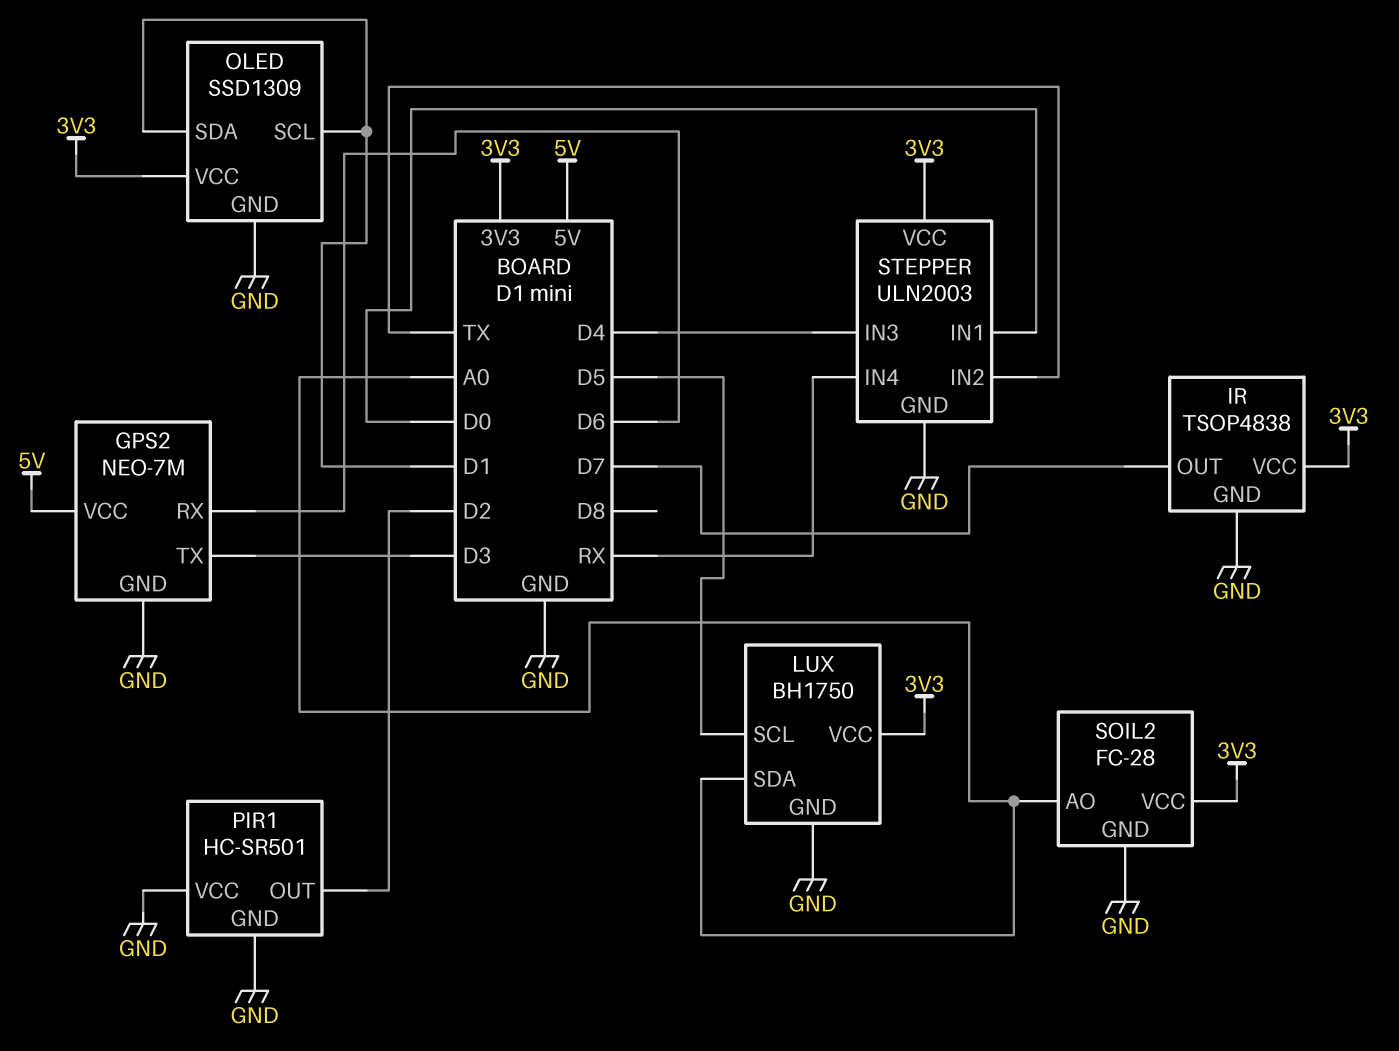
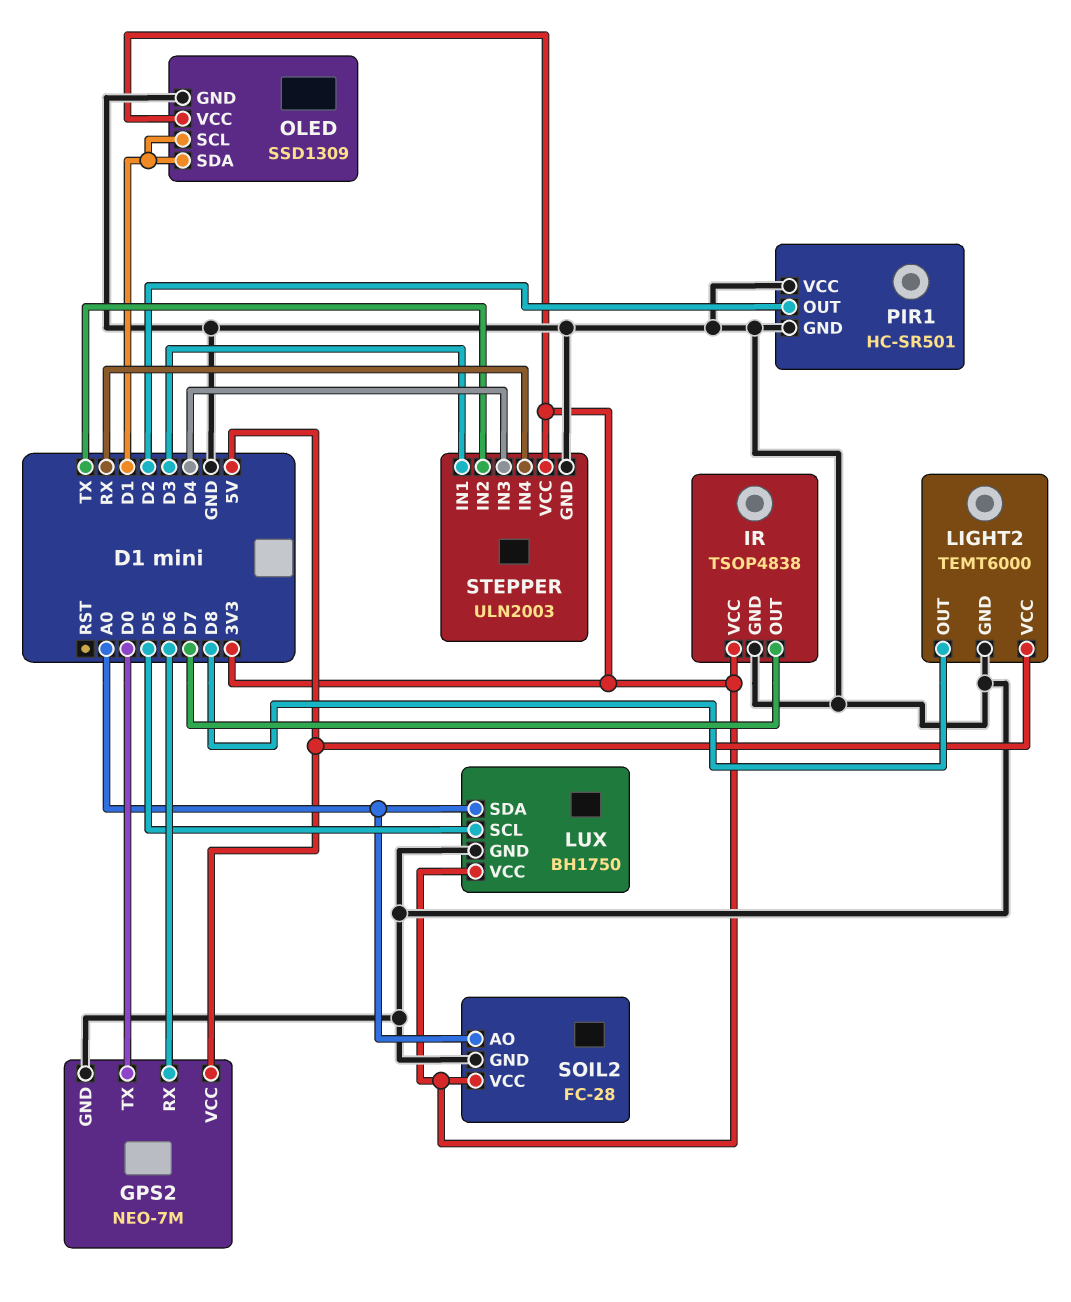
GPS2 pin TX: D3 -> D0
LIGHT2: none -> TEMT6000
LIGHT2 pin GND: none -> GND
LIGHT2 pin OUT: none -> D8
LIGHT2 pin VCC: none -> 5V
STEPPER pin IN1: D0 -> D3

